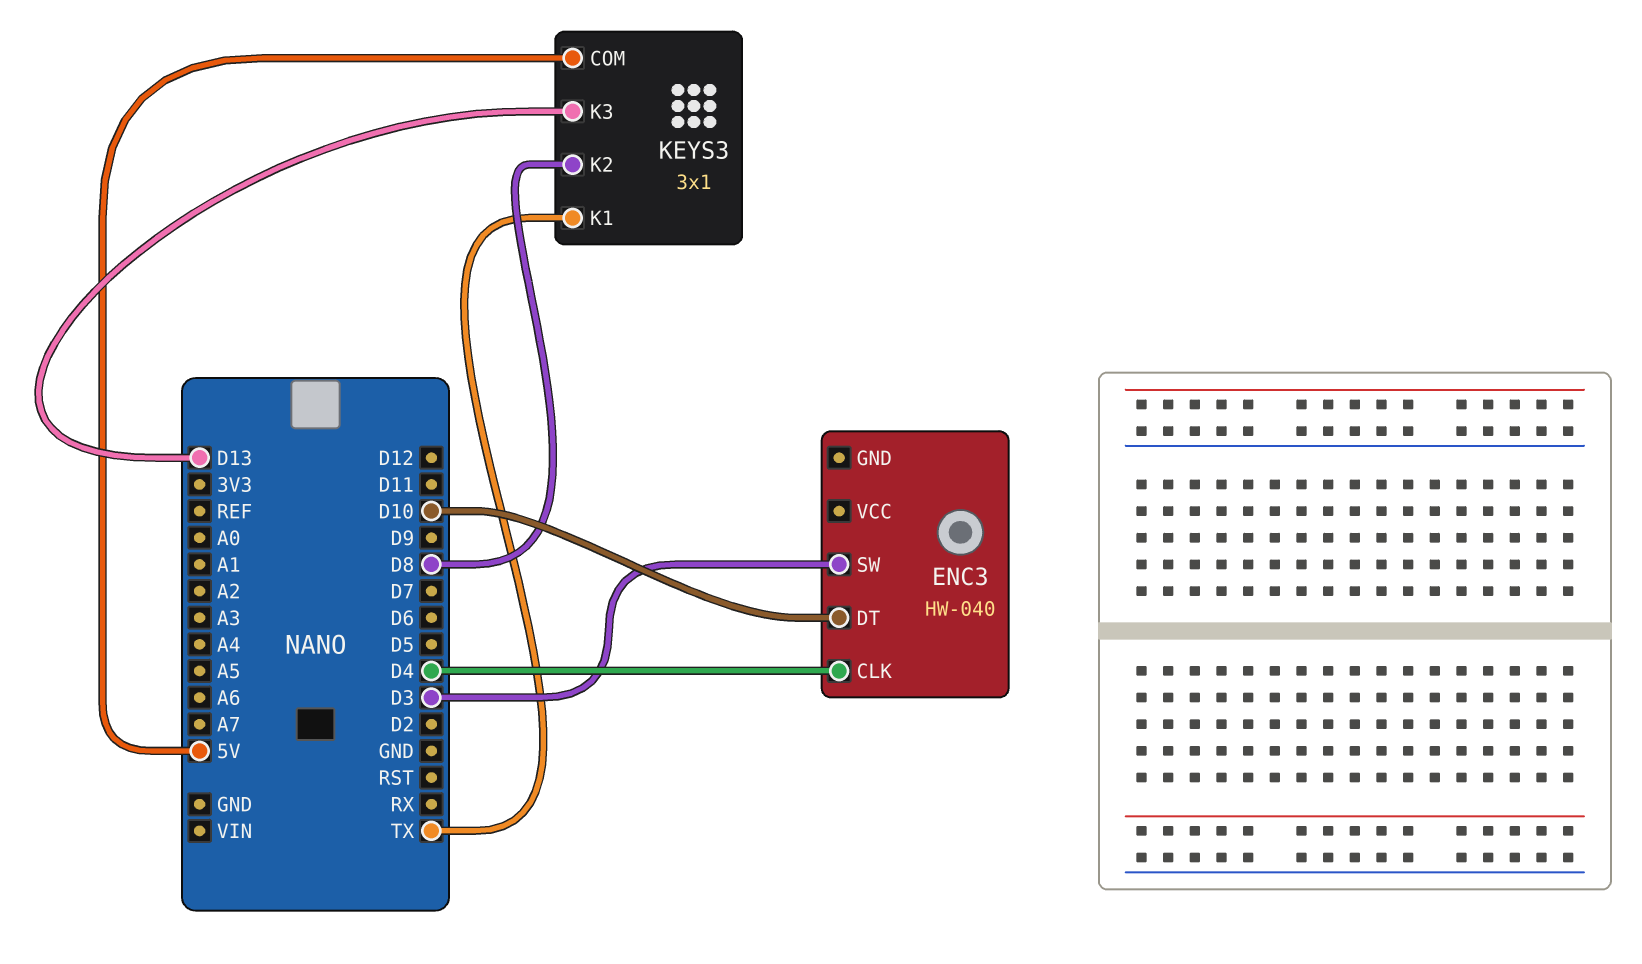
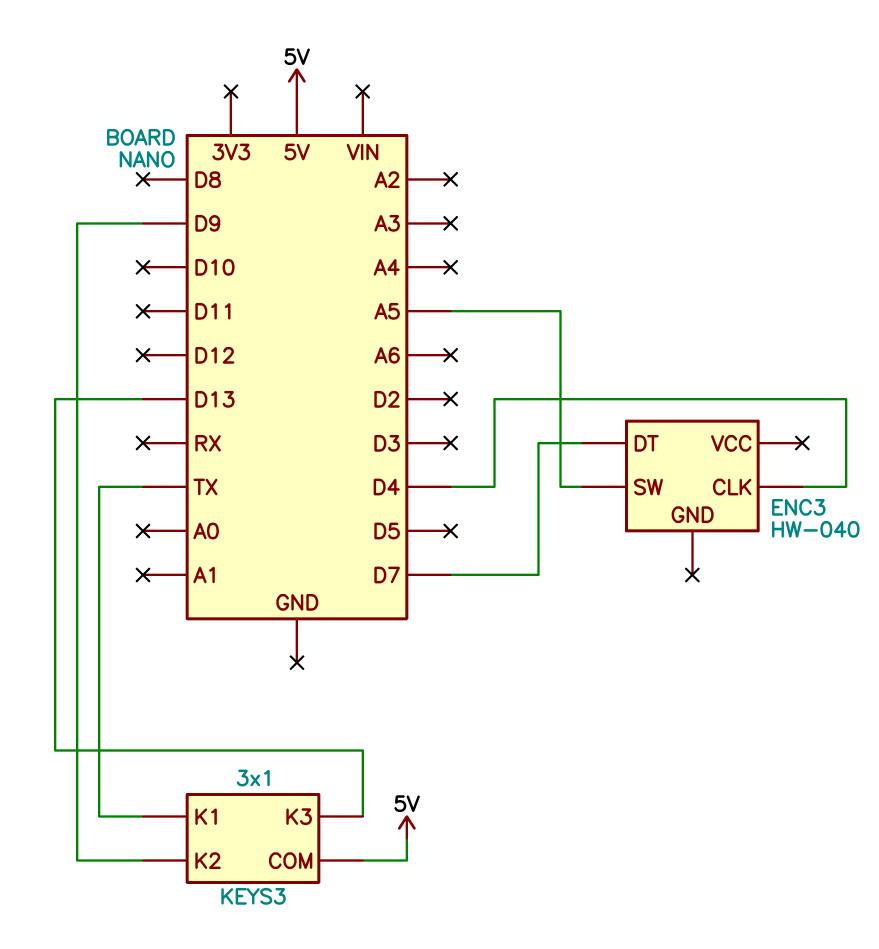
ENC3 pin DT: D10 -> D7
ENC3 pin SW: D3 -> A5
KEYS3 pin K2: D8 -> D9

